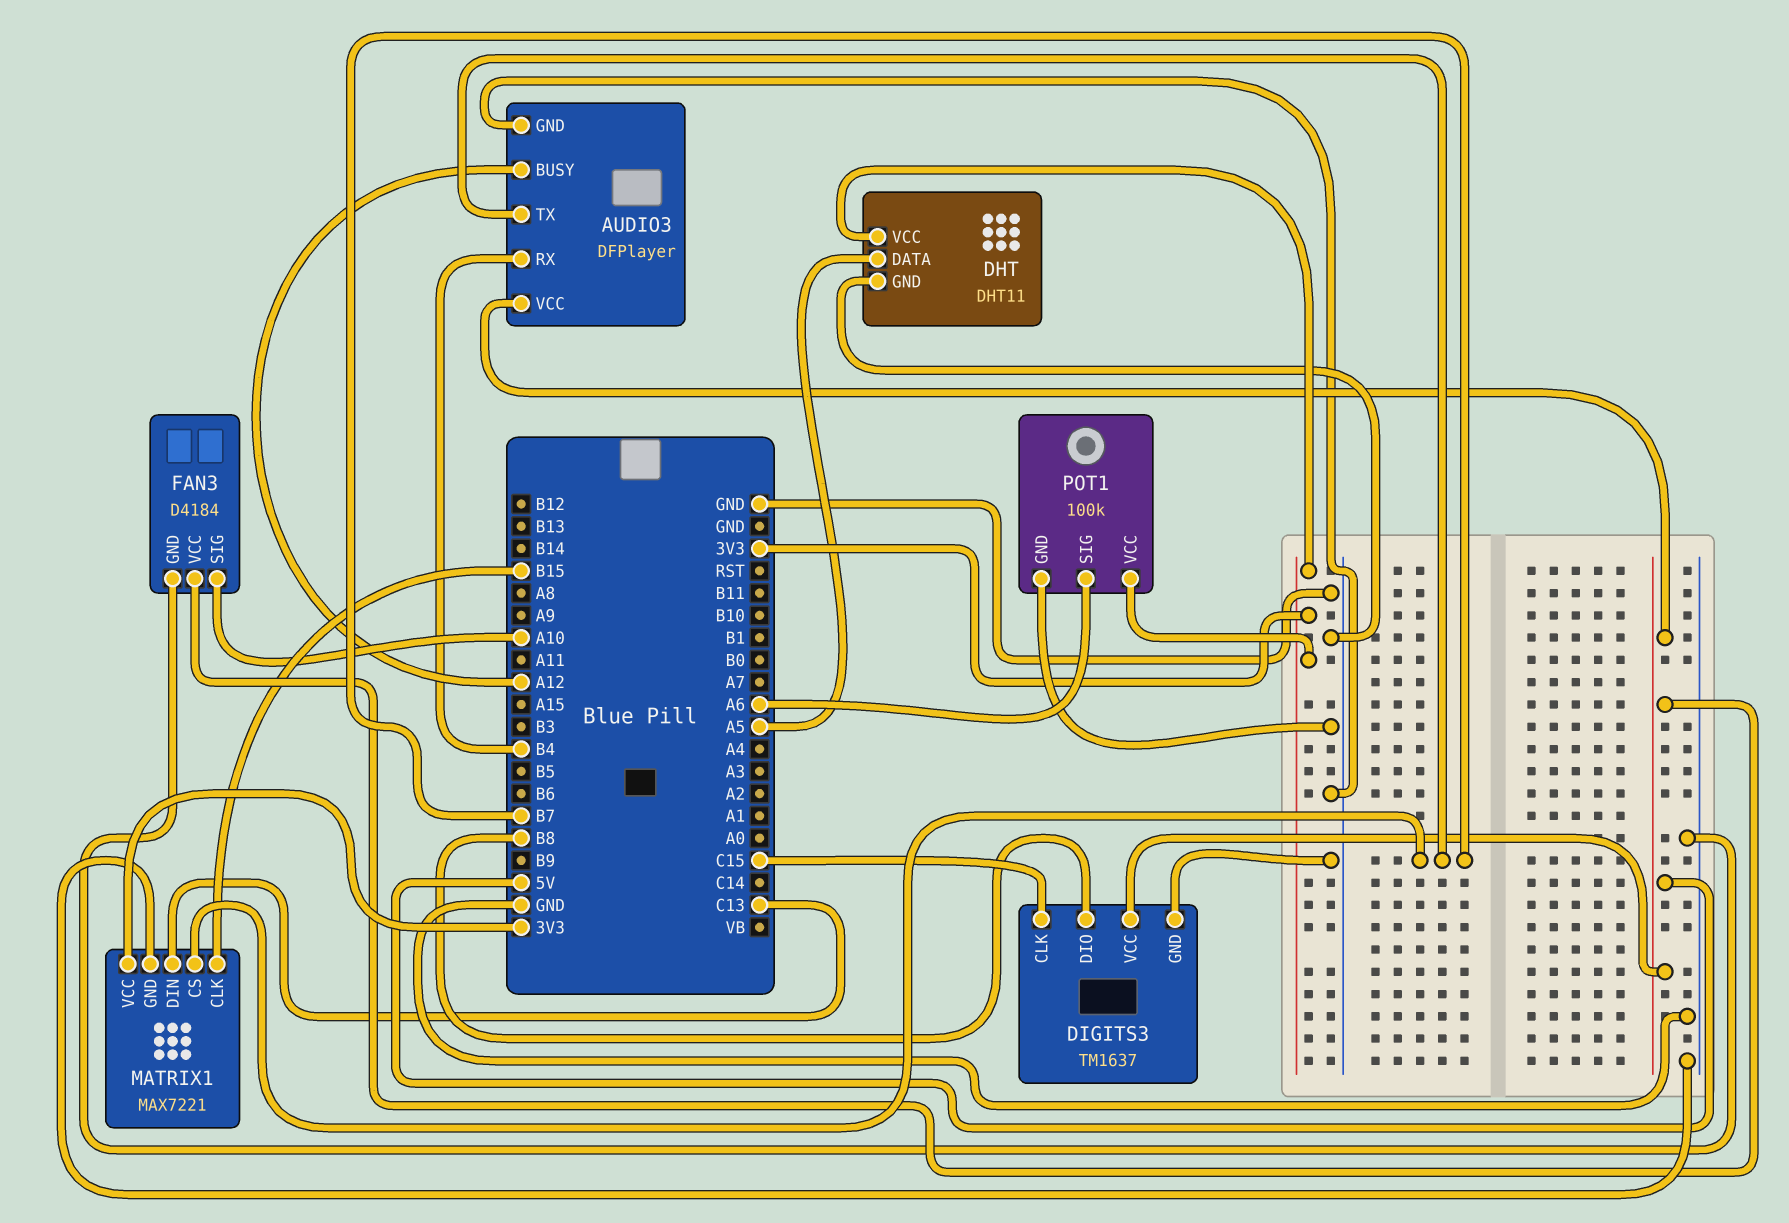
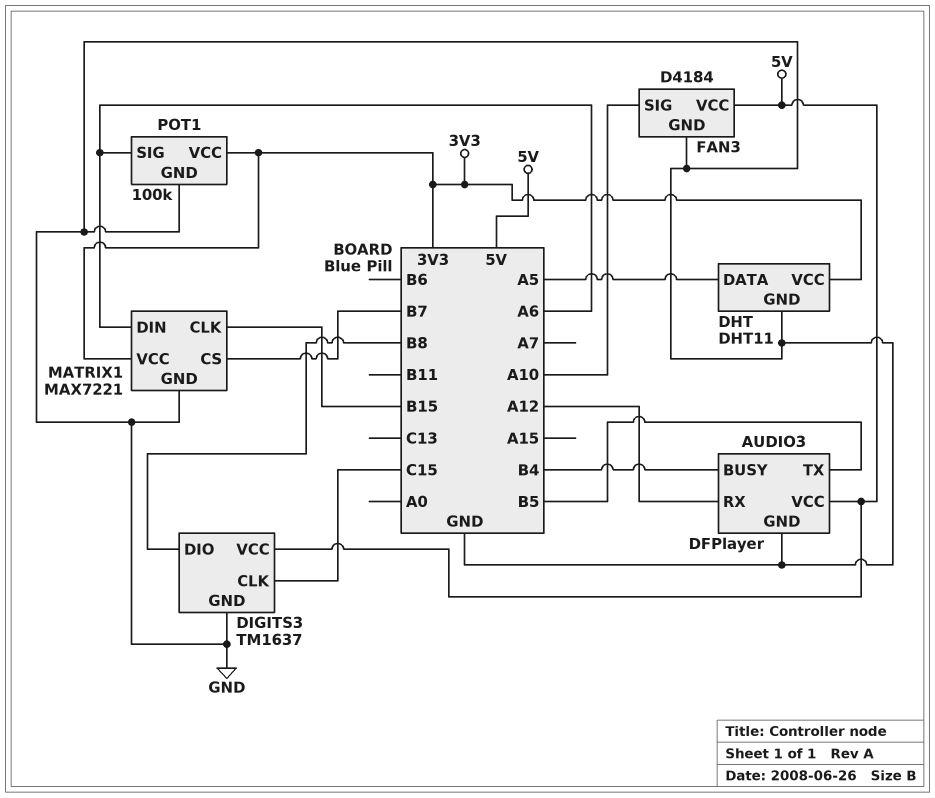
AUDIO3 pin BUSY: A12 -> B4
AUDIO3 pin RX: B4 -> A12
AUDIO3 pin TX: B7 -> B5
MATRIX1 pin DIN: C13 -> A6

